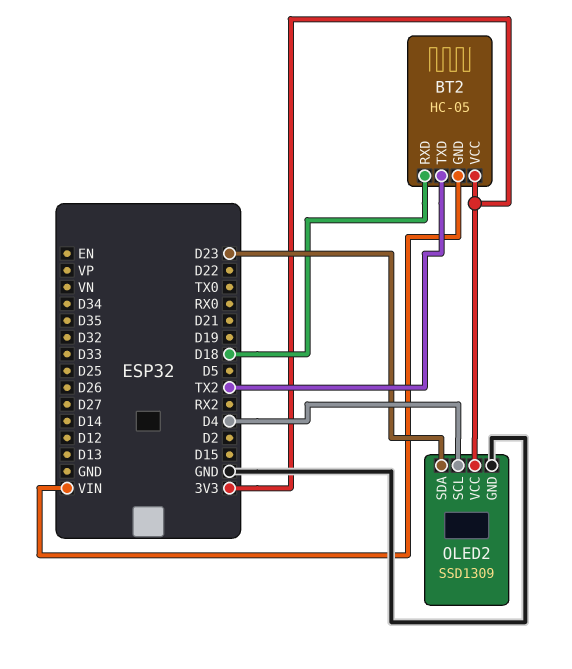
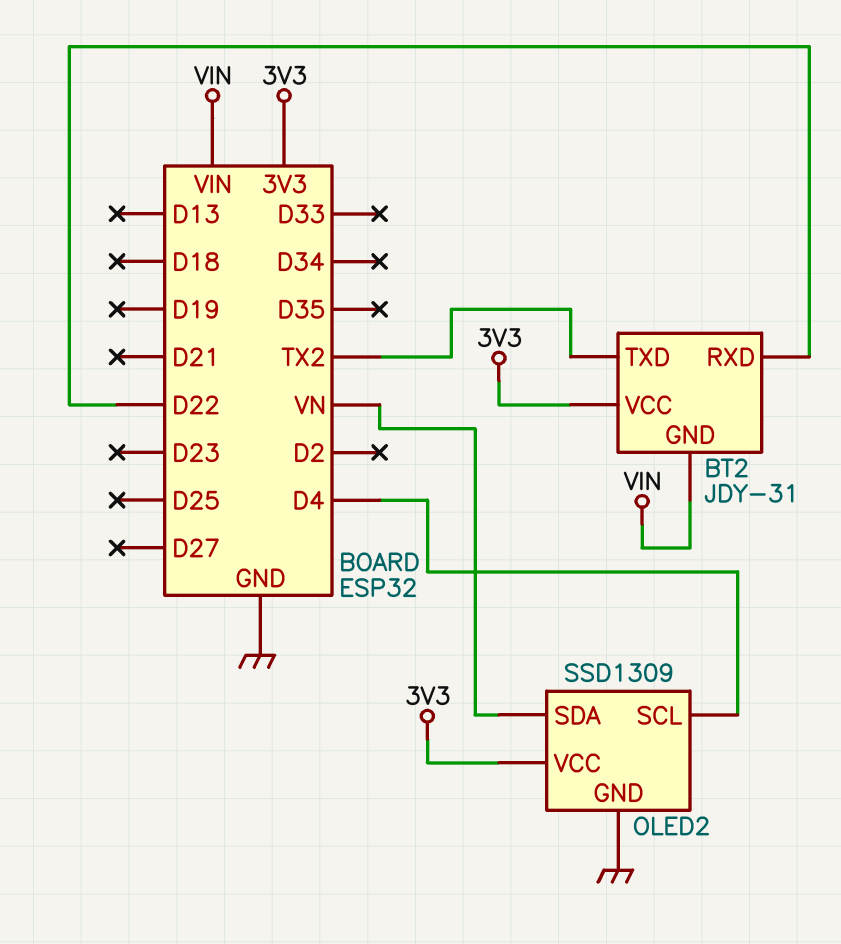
BT2: HC-05 -> JDY-31
BT2 pin RXD: D18 -> D22
OLED2 pin SDA: D23 -> VN

